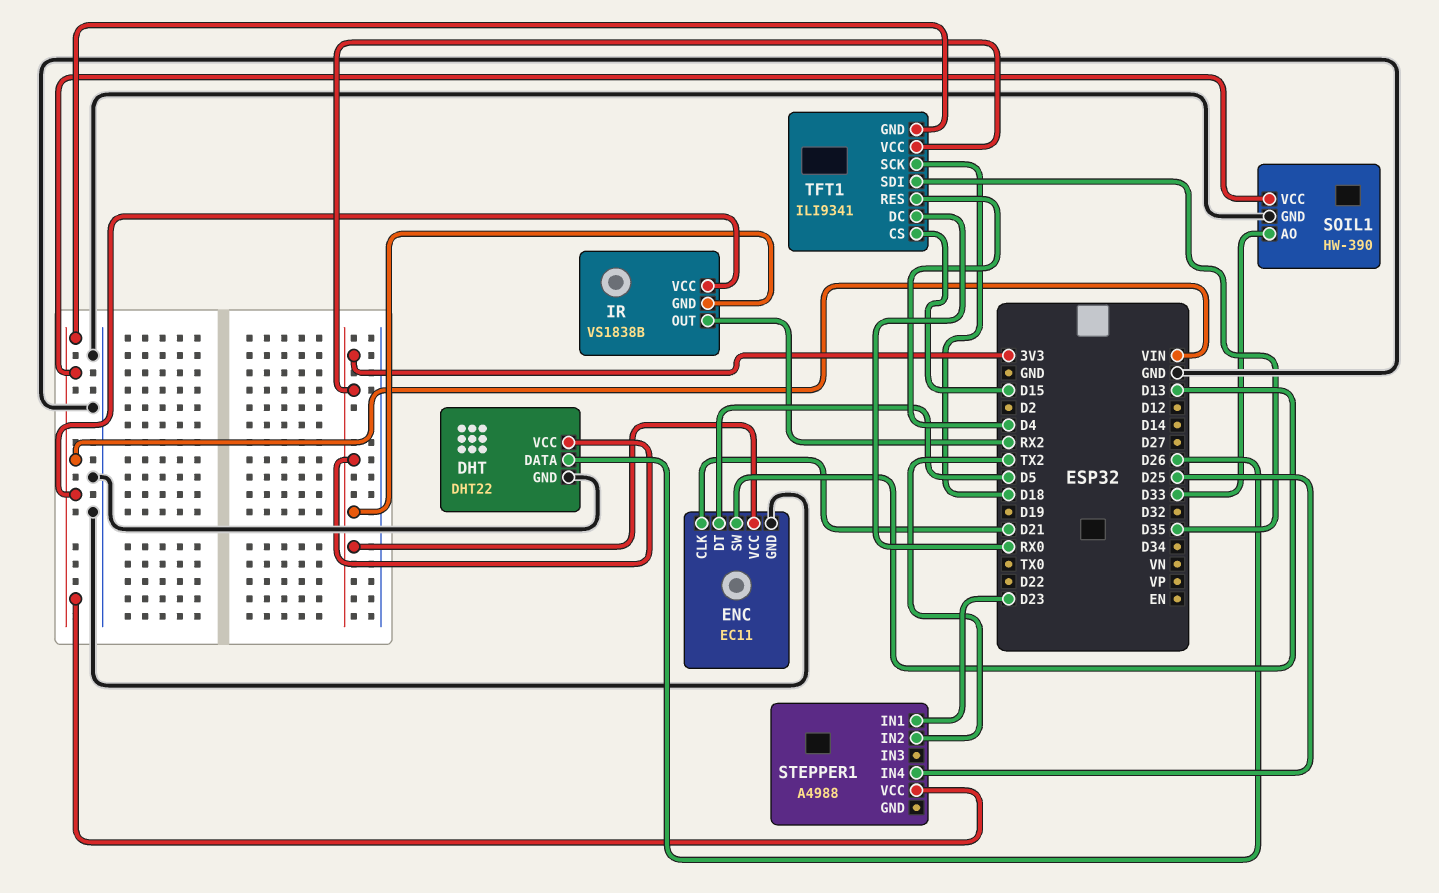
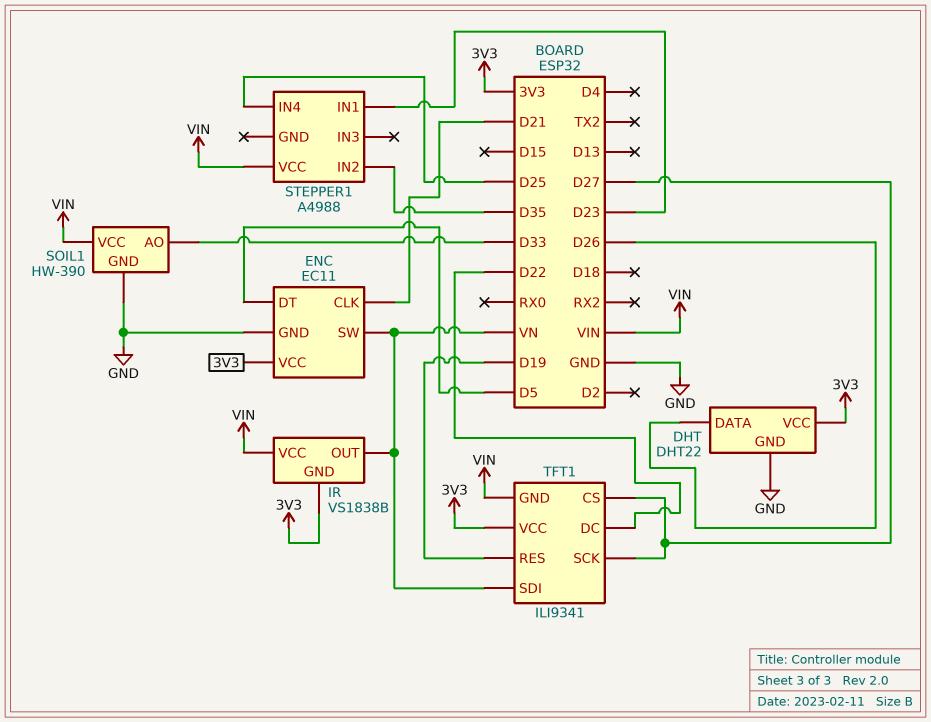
ENC pin SW: D13 -> VN
IR pin OUT: RX2 -> VN
STEPPER1 pin IN2: TX2 -> D35
TFT1 pin CS: D15 -> D27
TFT1 pin DC: RX0 -> D22
TFT1 pin RES: D4 -> D19
TFT1 pin SCK: D18 -> D27
TFT1 pin SDI: D35 -> VN

